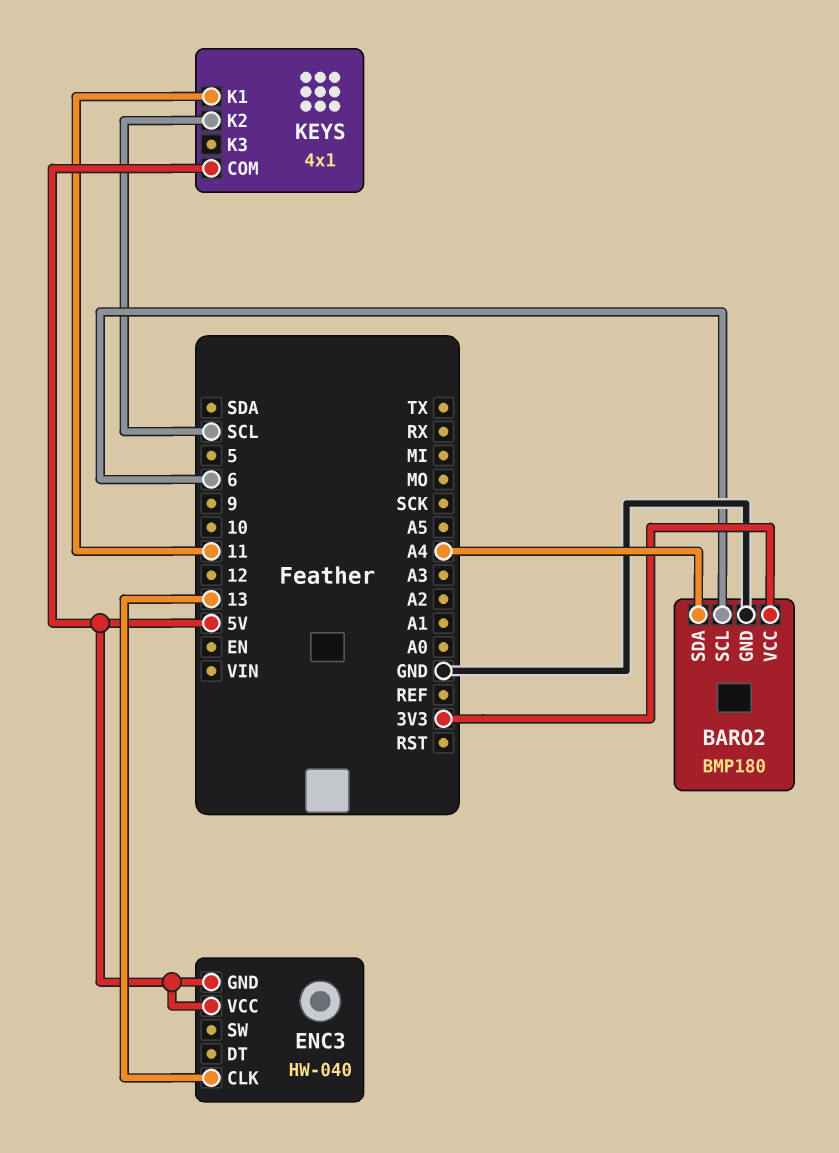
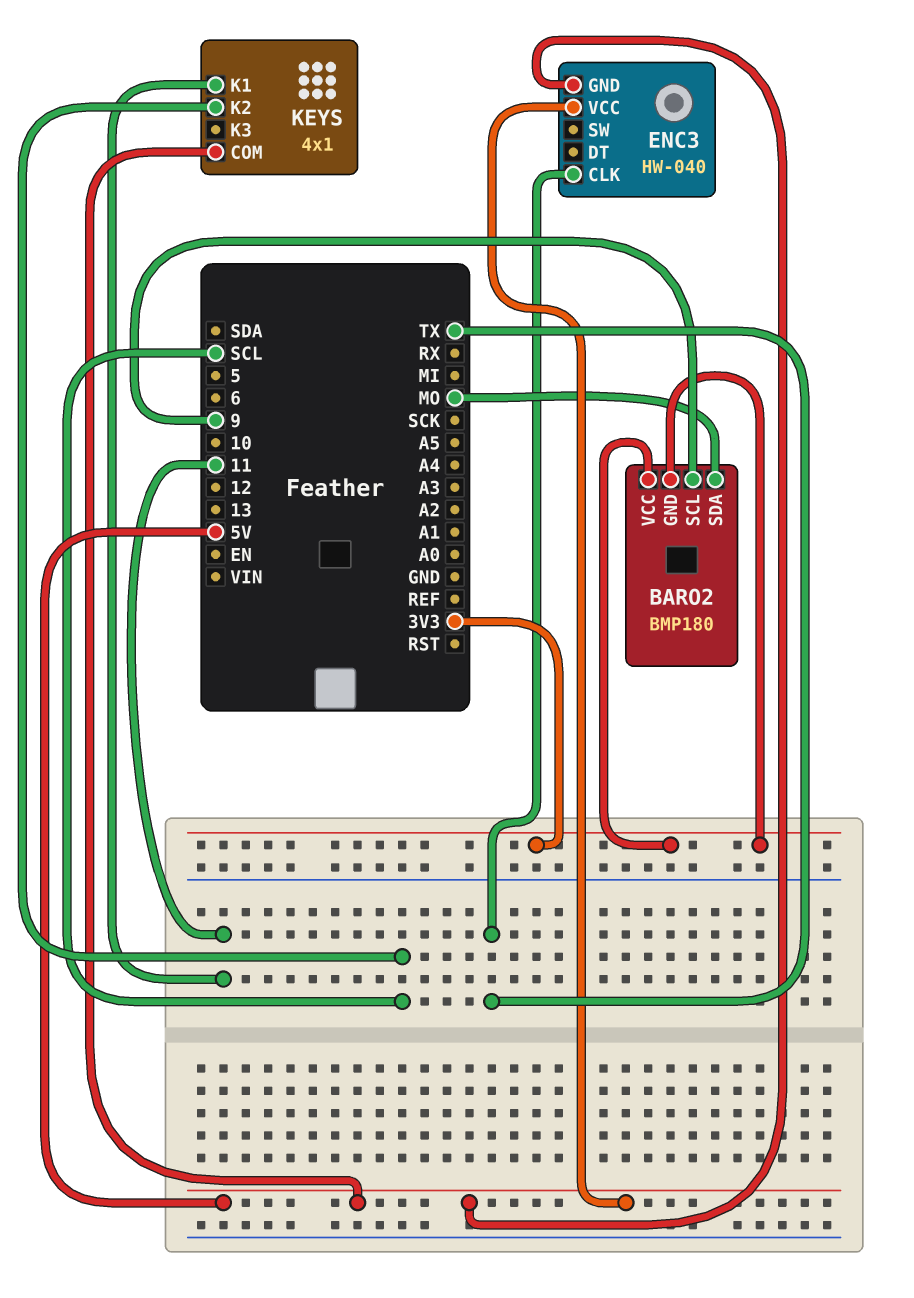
BARO2 pin GND: GND -> 3V3
BARO2 pin SCL: 6 -> 9
BARO2 pin SDA: A4 -> MO
ENC3 pin CLK: 13 -> TX

